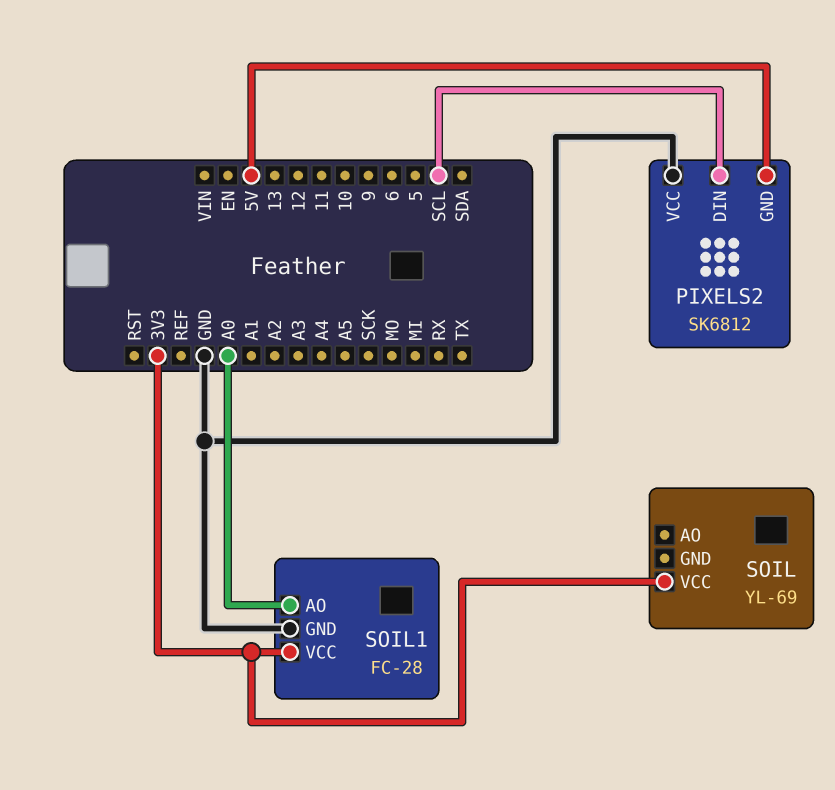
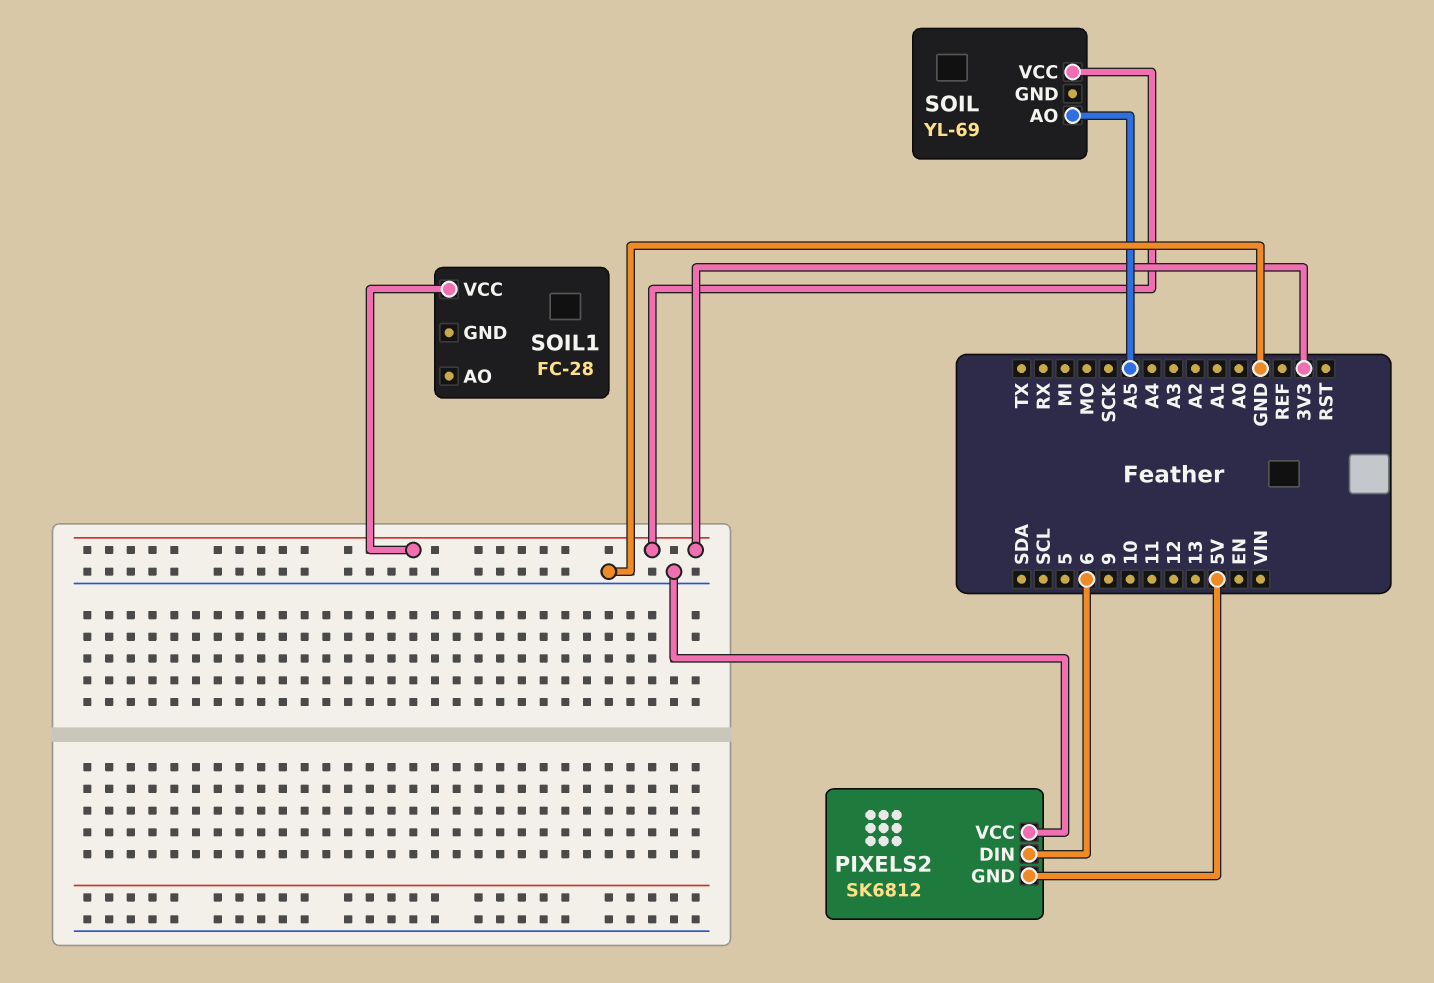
PIXELS2 pin DIN: SCL -> 6
SOIL pin AO: none -> A5
SOIL1 pin AO: A0 -> none
SOIL1 pin GND: GND -> none

